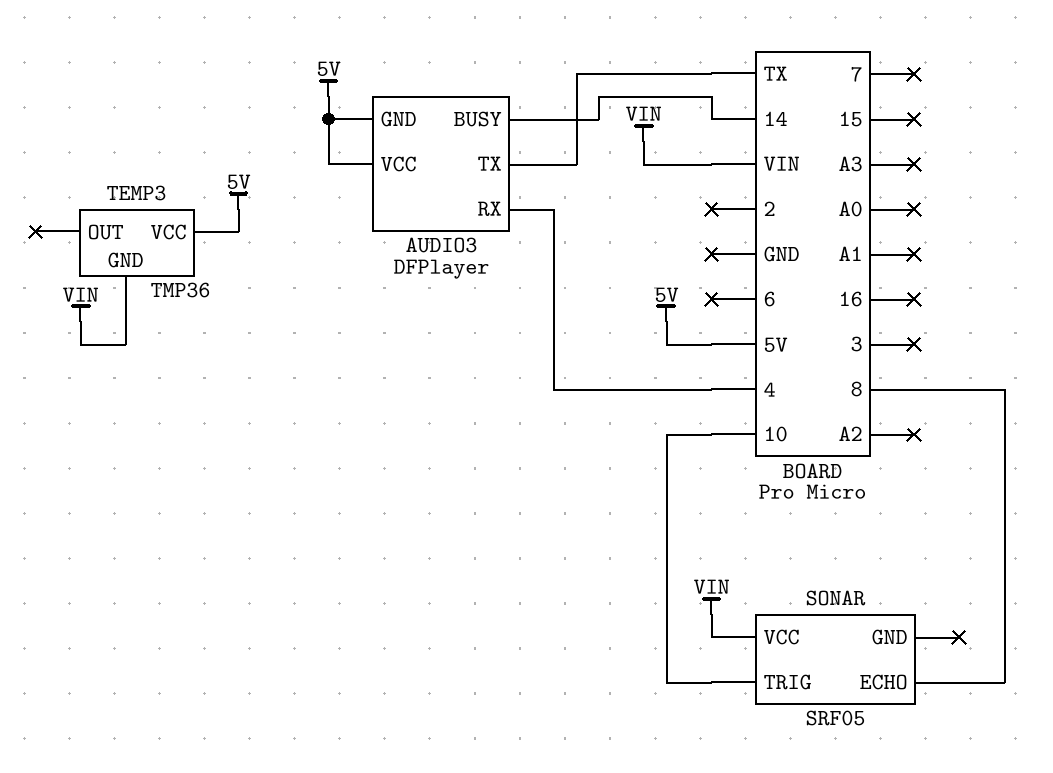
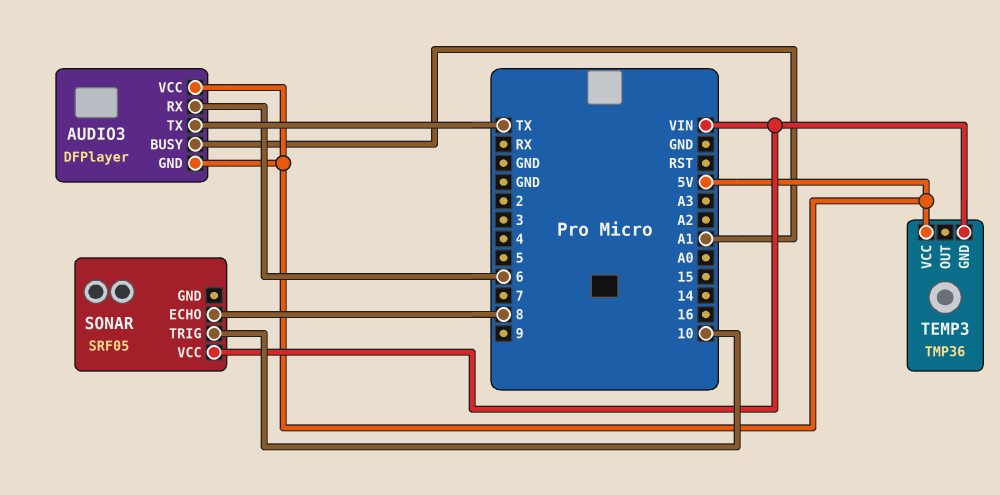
AUDIO3 pin BUSY: 14 -> A1
AUDIO3 pin RX: 4 -> 6

